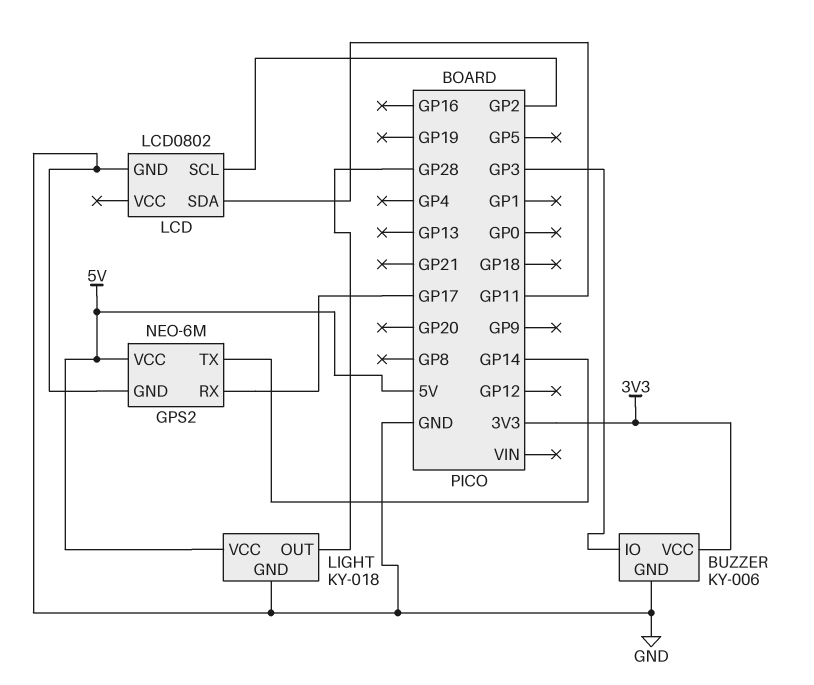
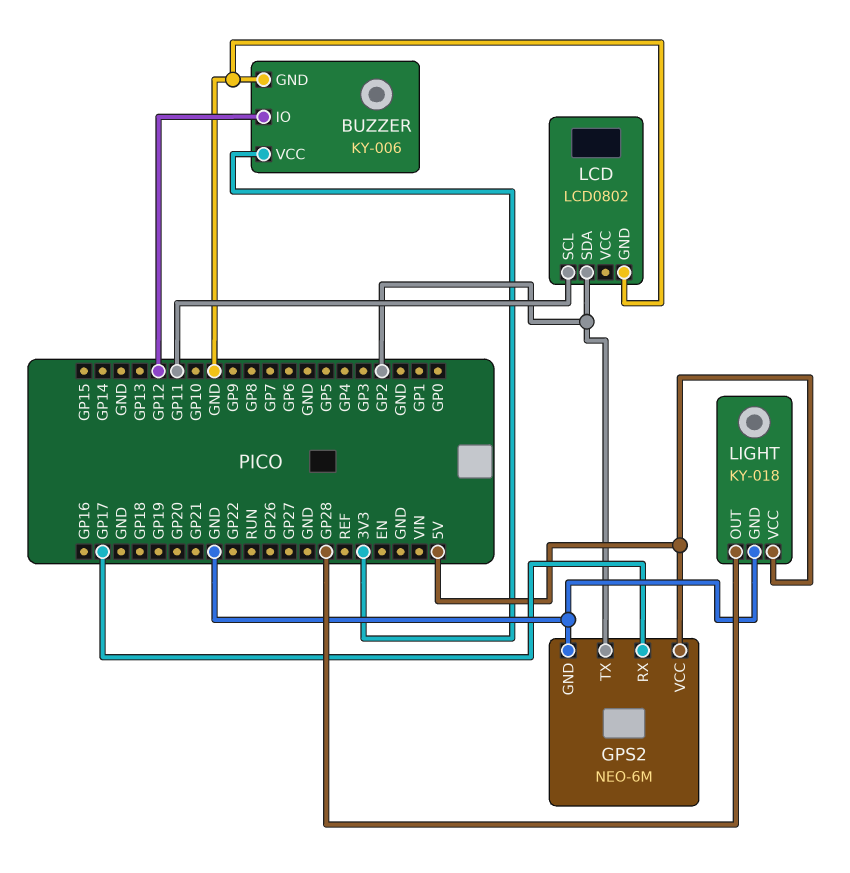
BUZZER pin IO: GP3 -> GP12
GPS2 pin TX: GP14 -> GP2
LCD pin SCL: GP2 -> GP11
LCD pin SDA: GP11 -> GP2

